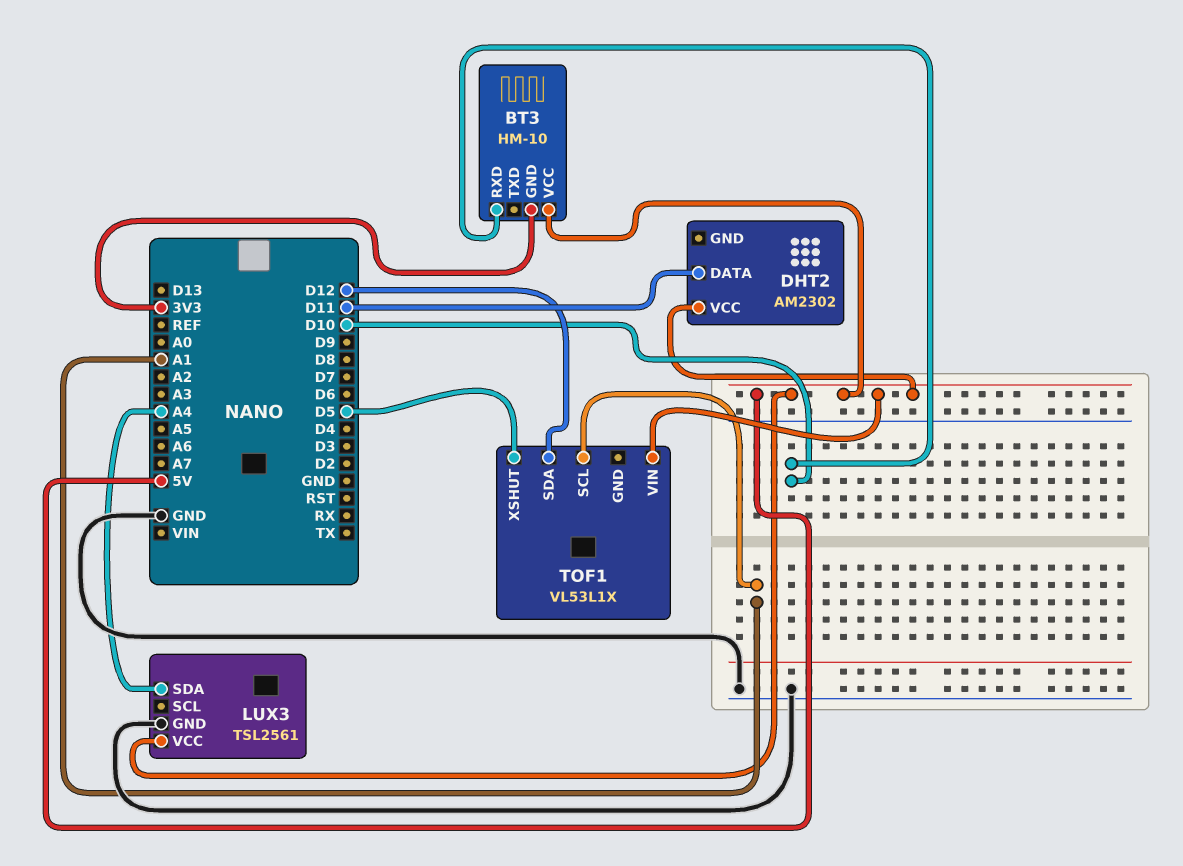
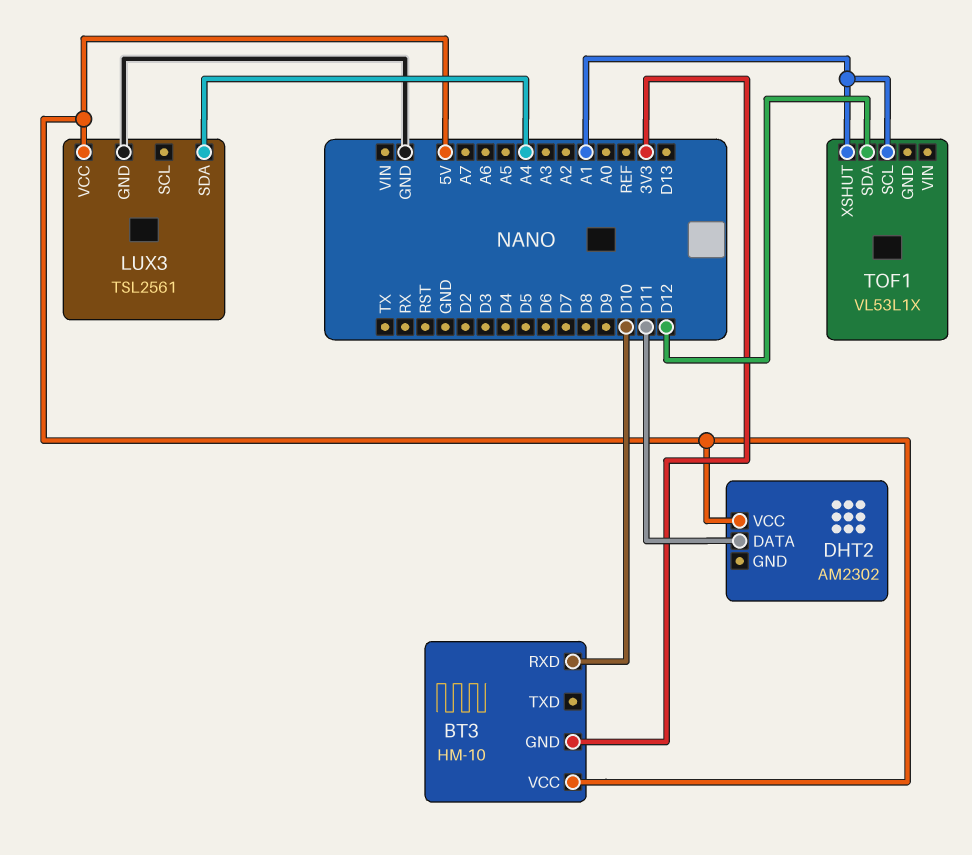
TOF1 pin VIN: 5V -> none
TOF1 pin XSHUT: D5 -> A1

